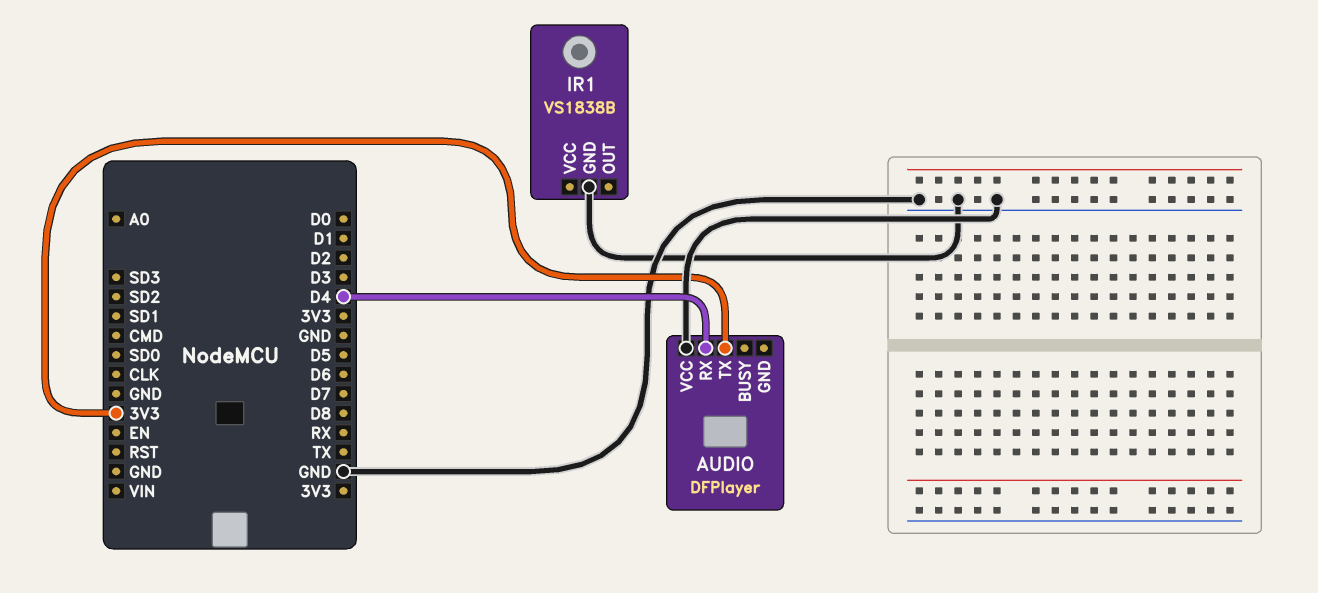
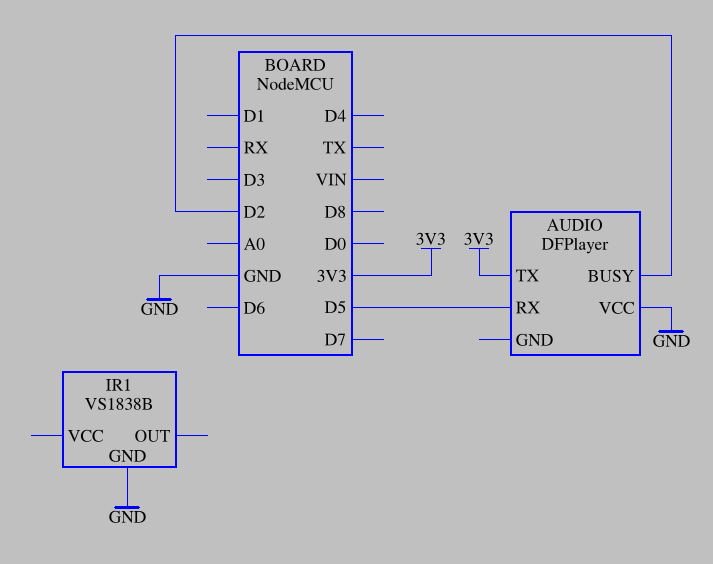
AUDIO pin BUSY: none -> D2
AUDIO pin RX: D4 -> D5

